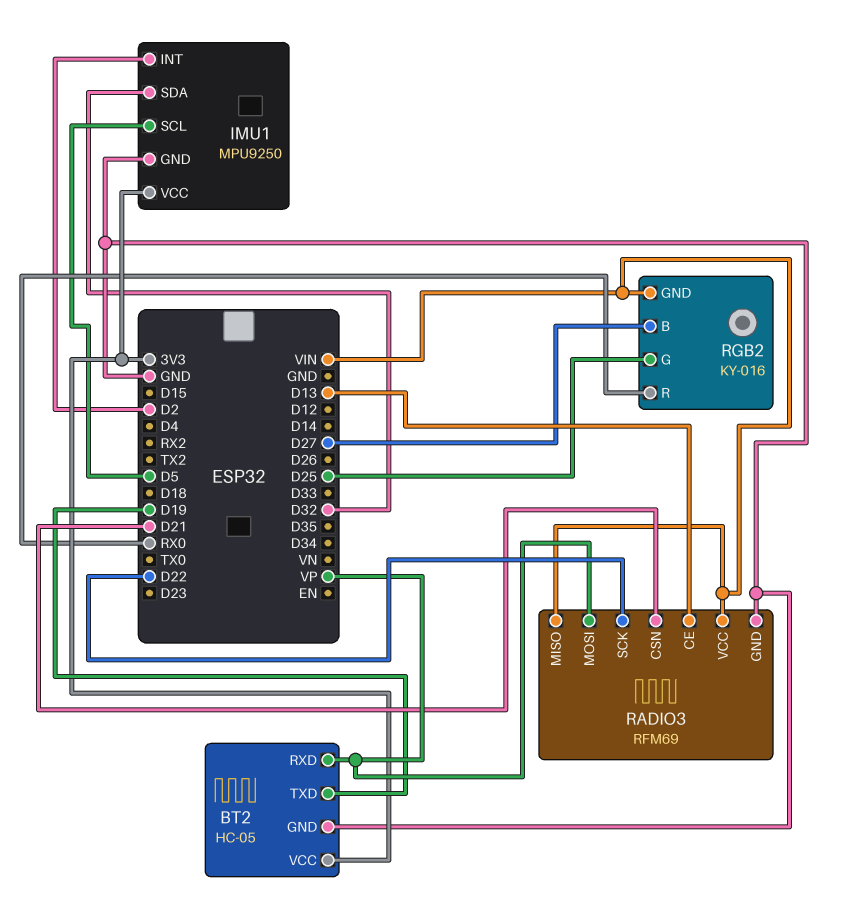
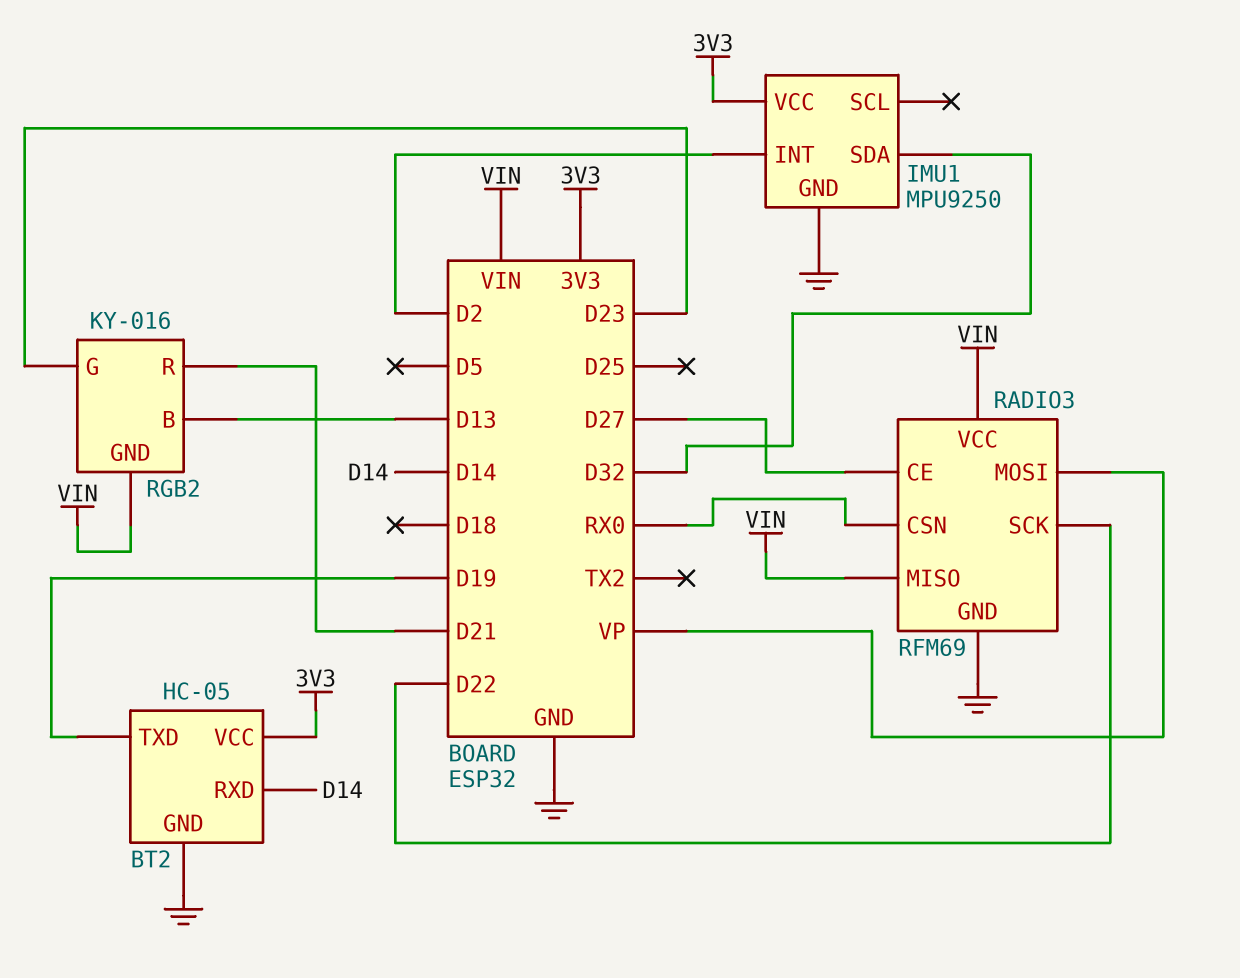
BT2 pin RXD: VP -> D14
IMU1 pin SCL: D5 -> none
RADIO3 pin CE: D13 -> D27
RADIO3 pin CSN: D21 -> RX0
RGB2 pin B: D27 -> D13
RGB2 pin G: D25 -> D23
RGB2 pin R: RX0 -> D21

